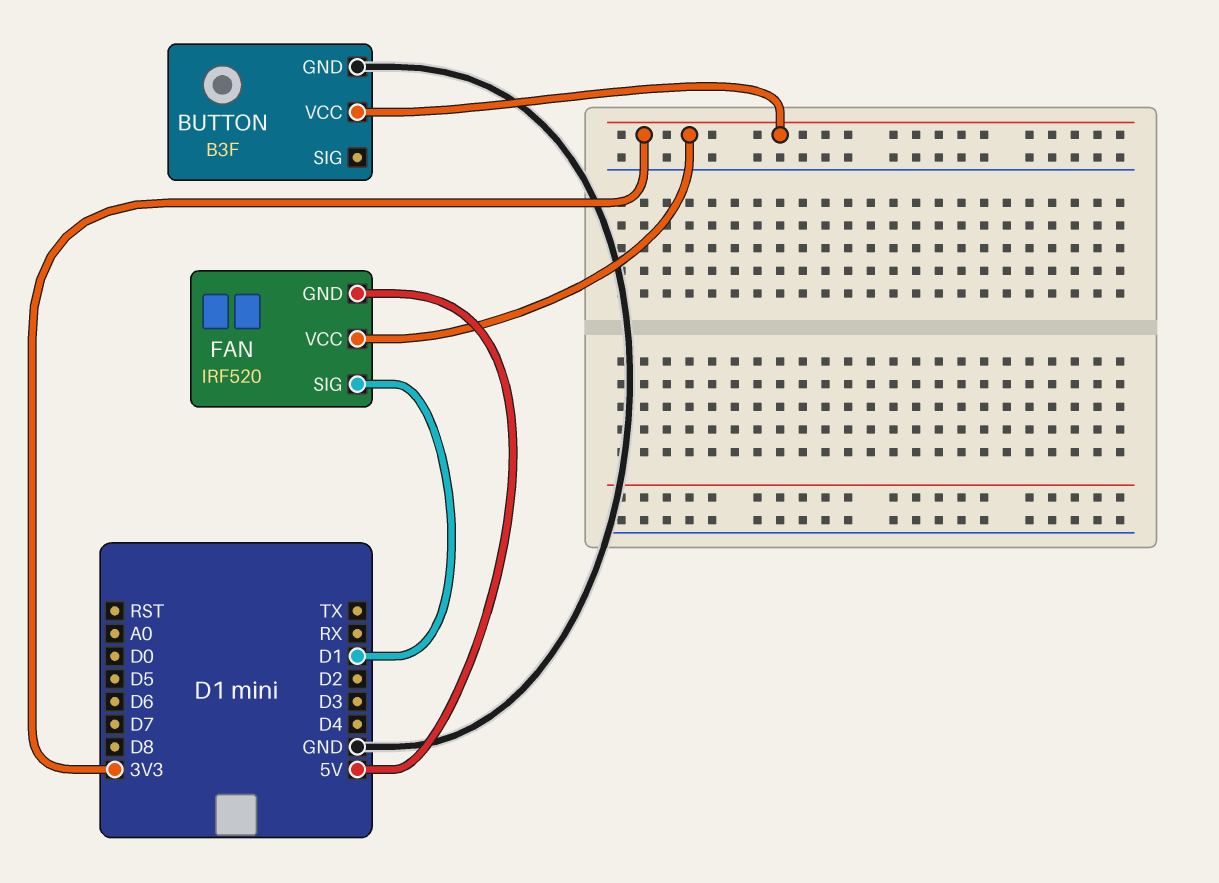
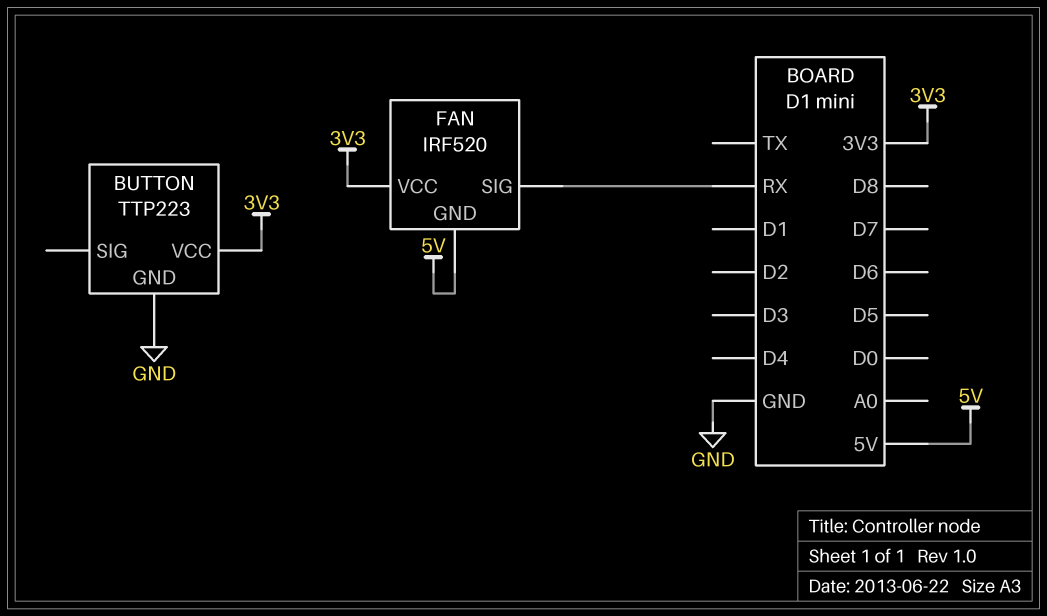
BUTTON: B3F -> TTP223
FAN pin SIG: D1 -> RX

